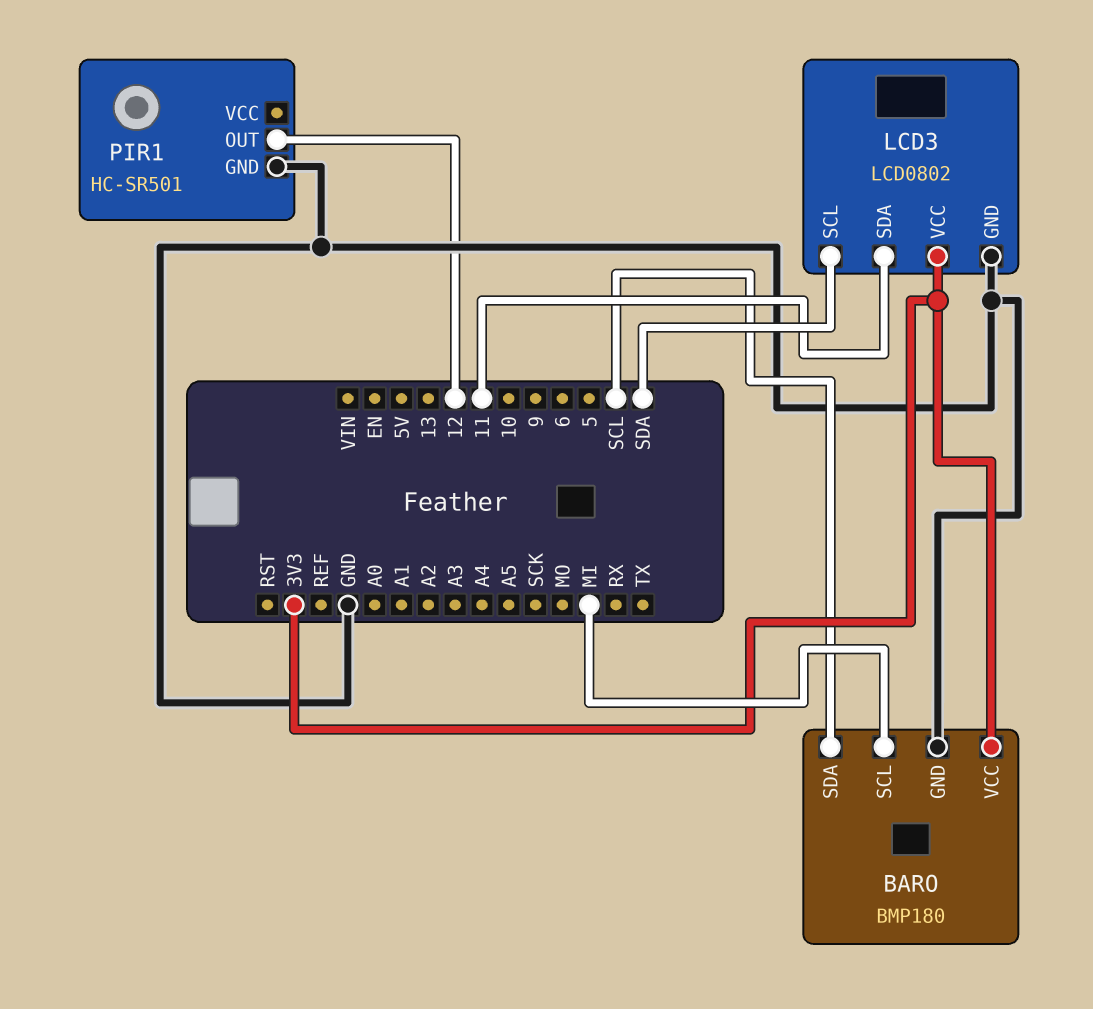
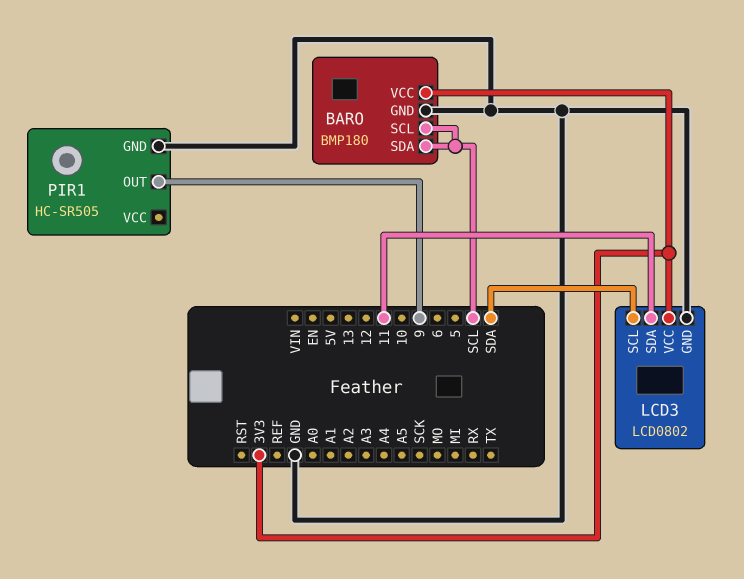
BARO pin SCL: MI -> SCL
PIR1: HC-SR501 -> HC-SR505
PIR1 pin OUT: 12 -> 9

